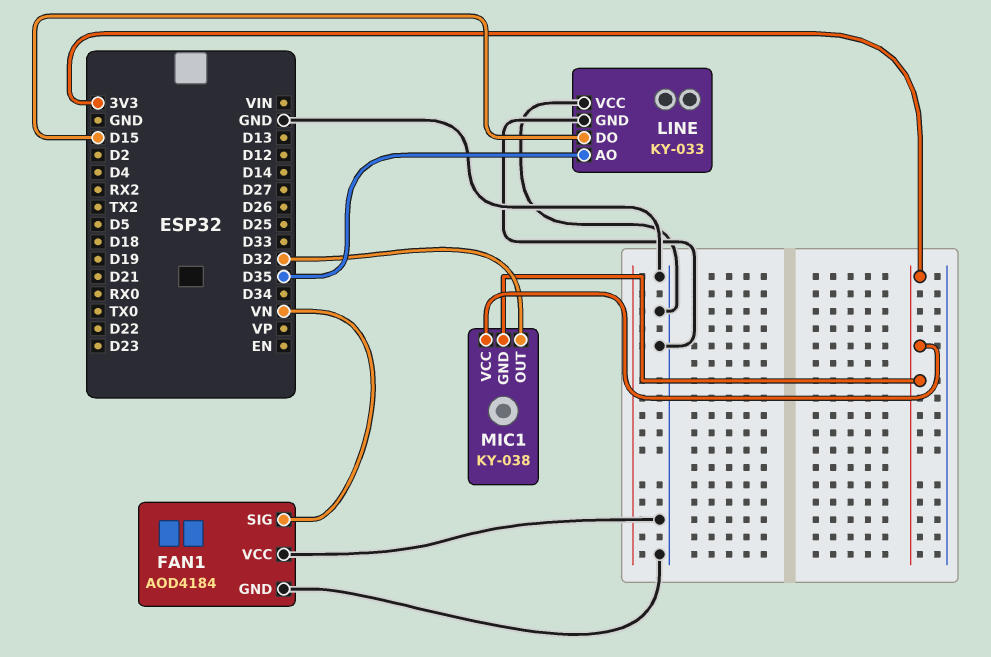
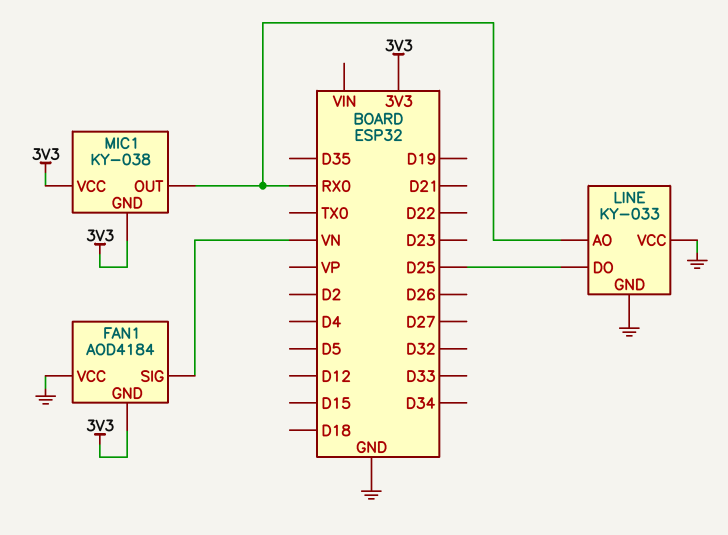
FAN1 pin GND: GND -> 3V3
LINE pin AO: D35 -> RX0
LINE pin DO: D15 -> D25
MIC1 pin OUT: D32 -> RX0

